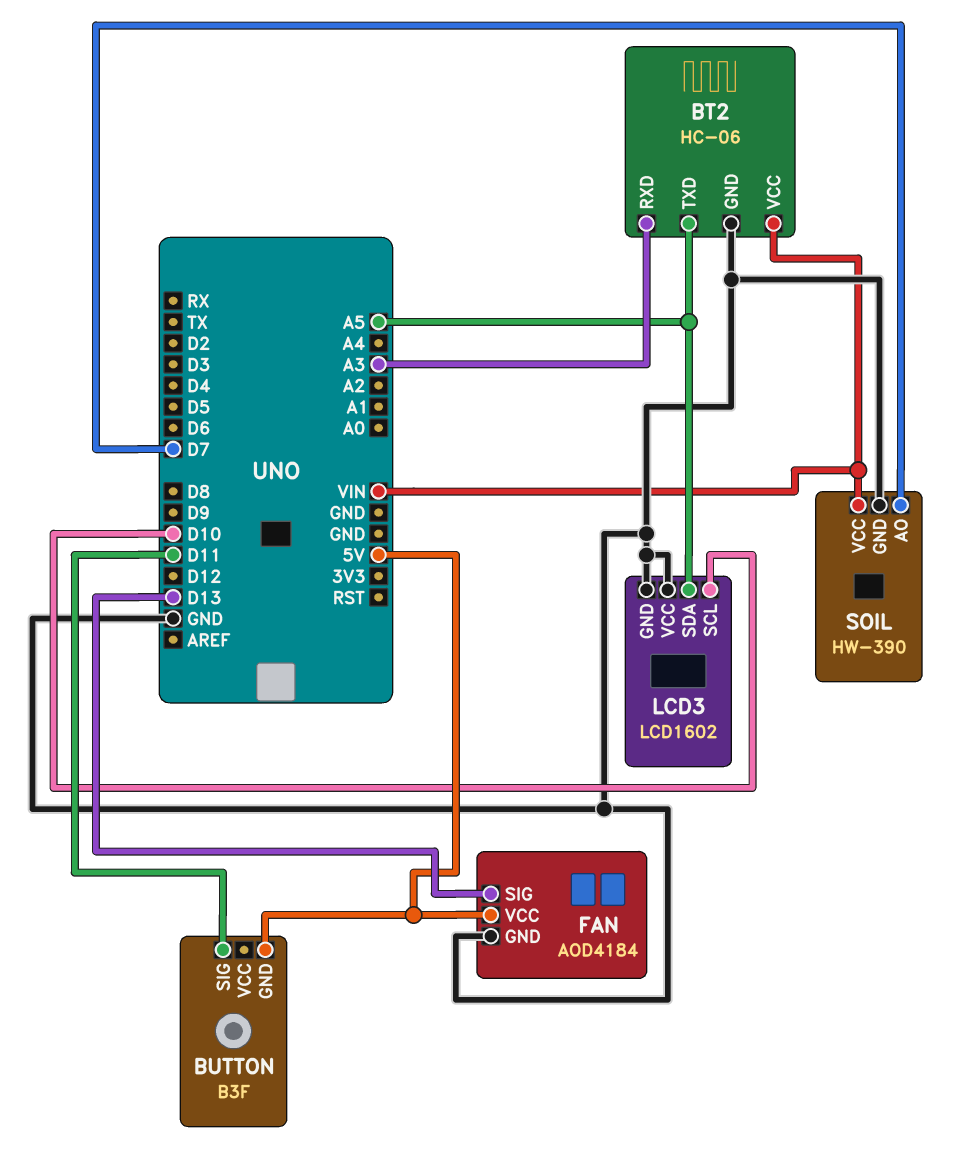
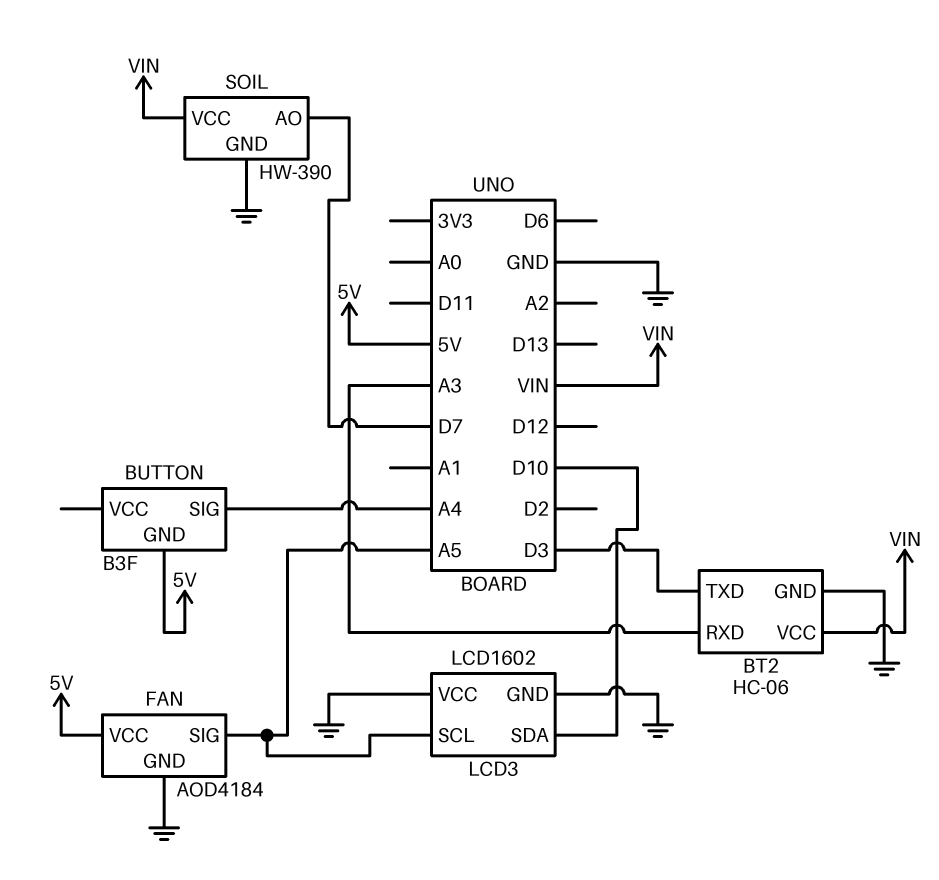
BT2 pin TXD: A5 -> D3
BUTTON pin SIG: D11 -> A4
FAN pin SIG: D13 -> A5
LCD3 pin SCL: D10 -> A5
LCD3 pin SDA: A5 -> D10

